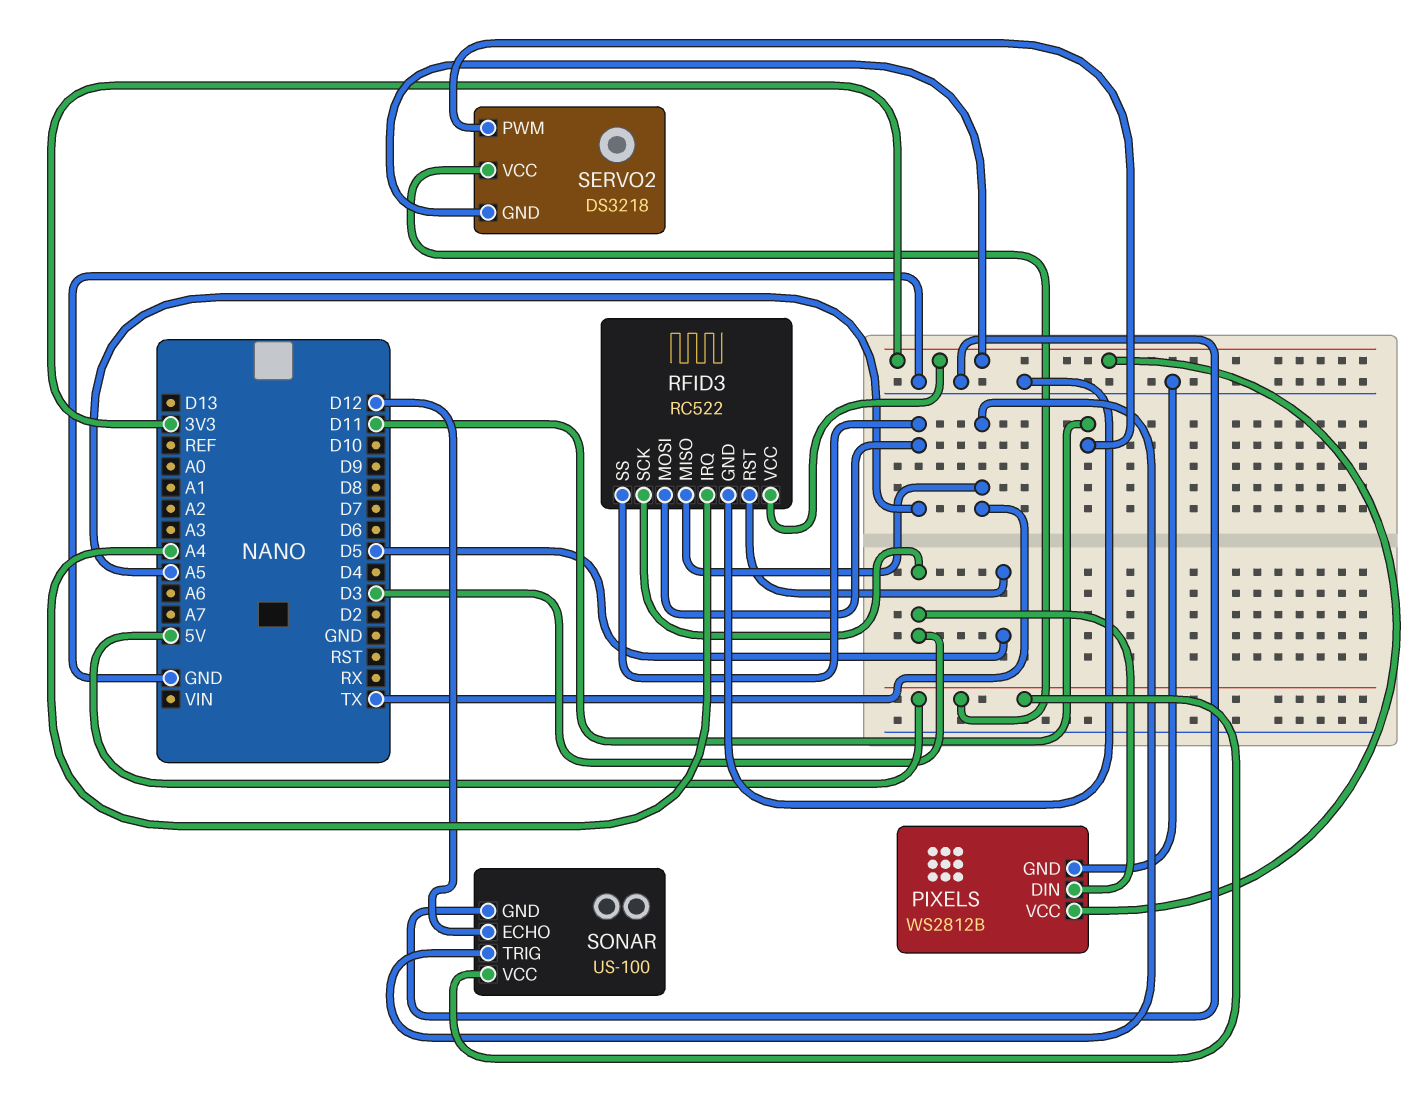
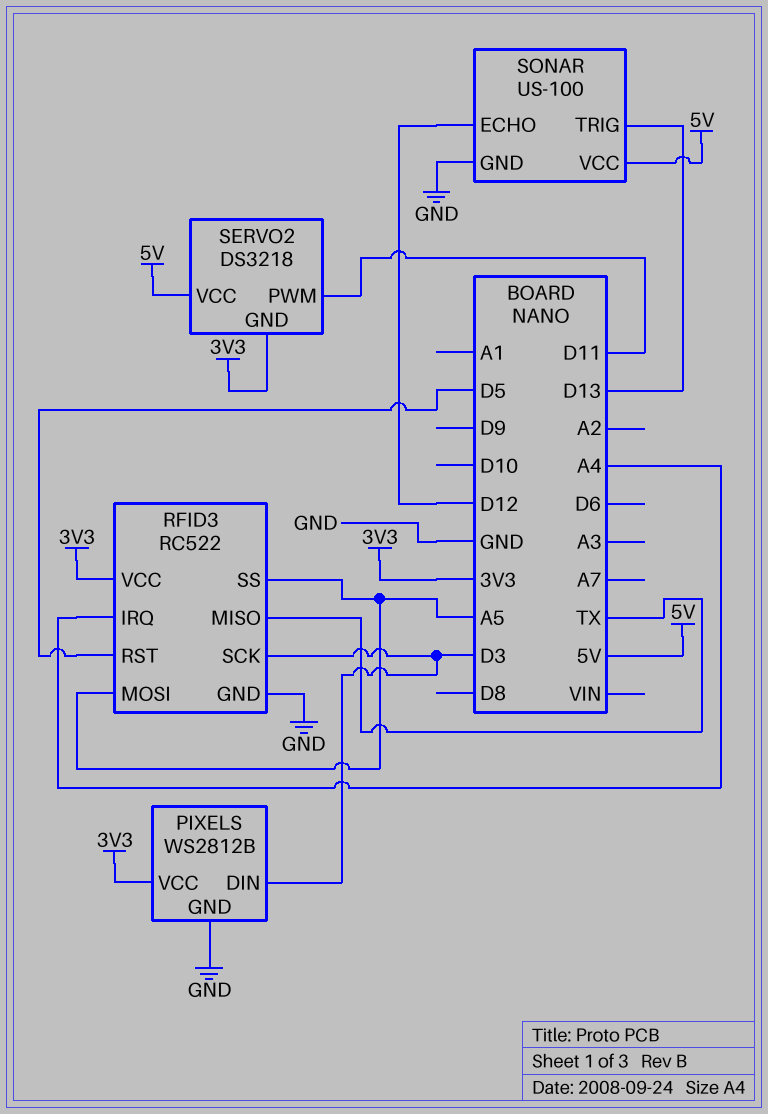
SONAR pin TRIG: TX -> D13

